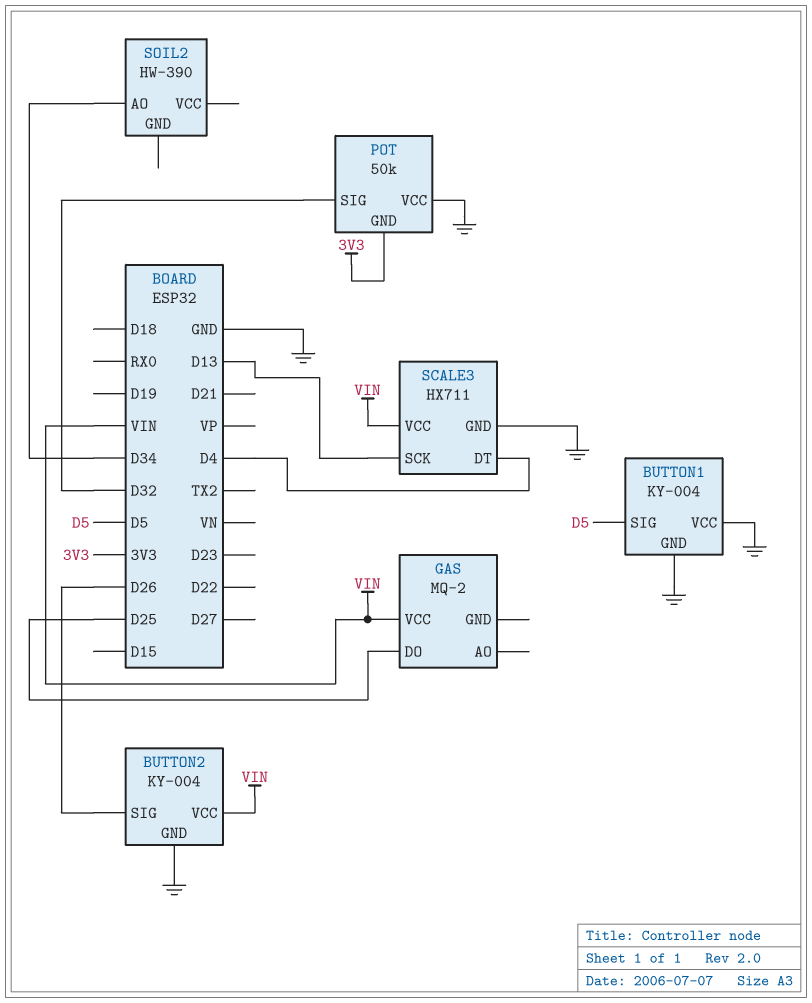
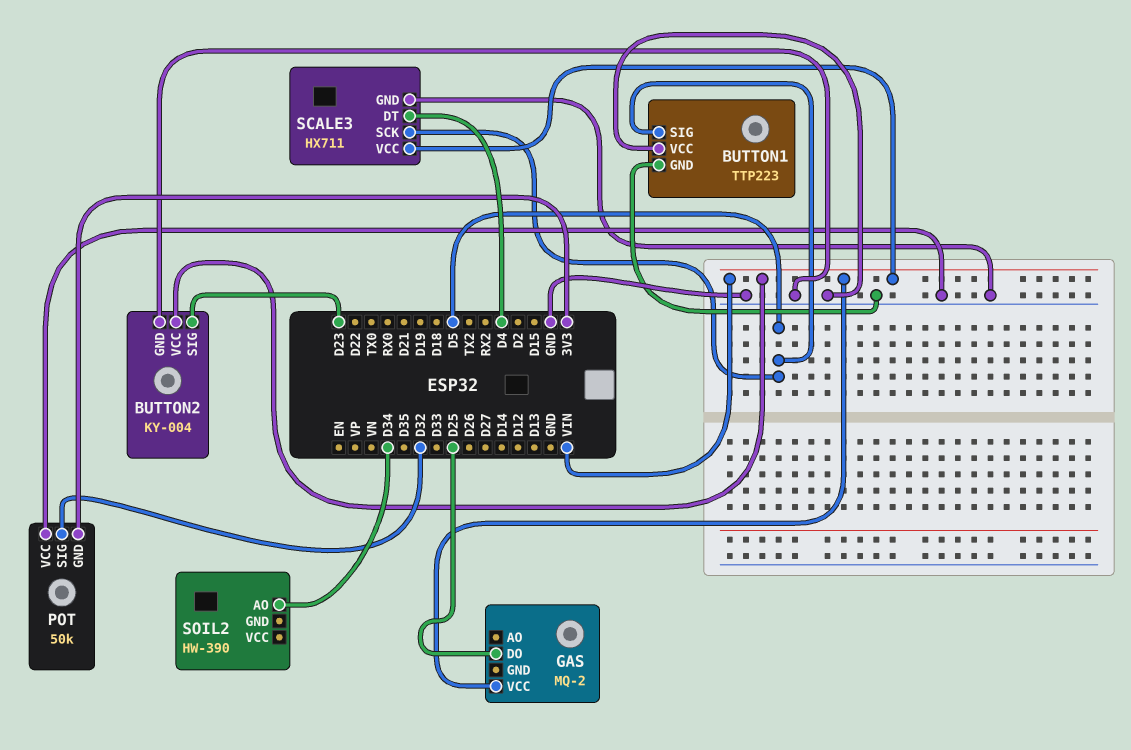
BUTTON1: KY-004 -> TTP223
BUTTON2 pin SIG: D26 -> D23
SCALE3 pin SCK: D13 -> D5

